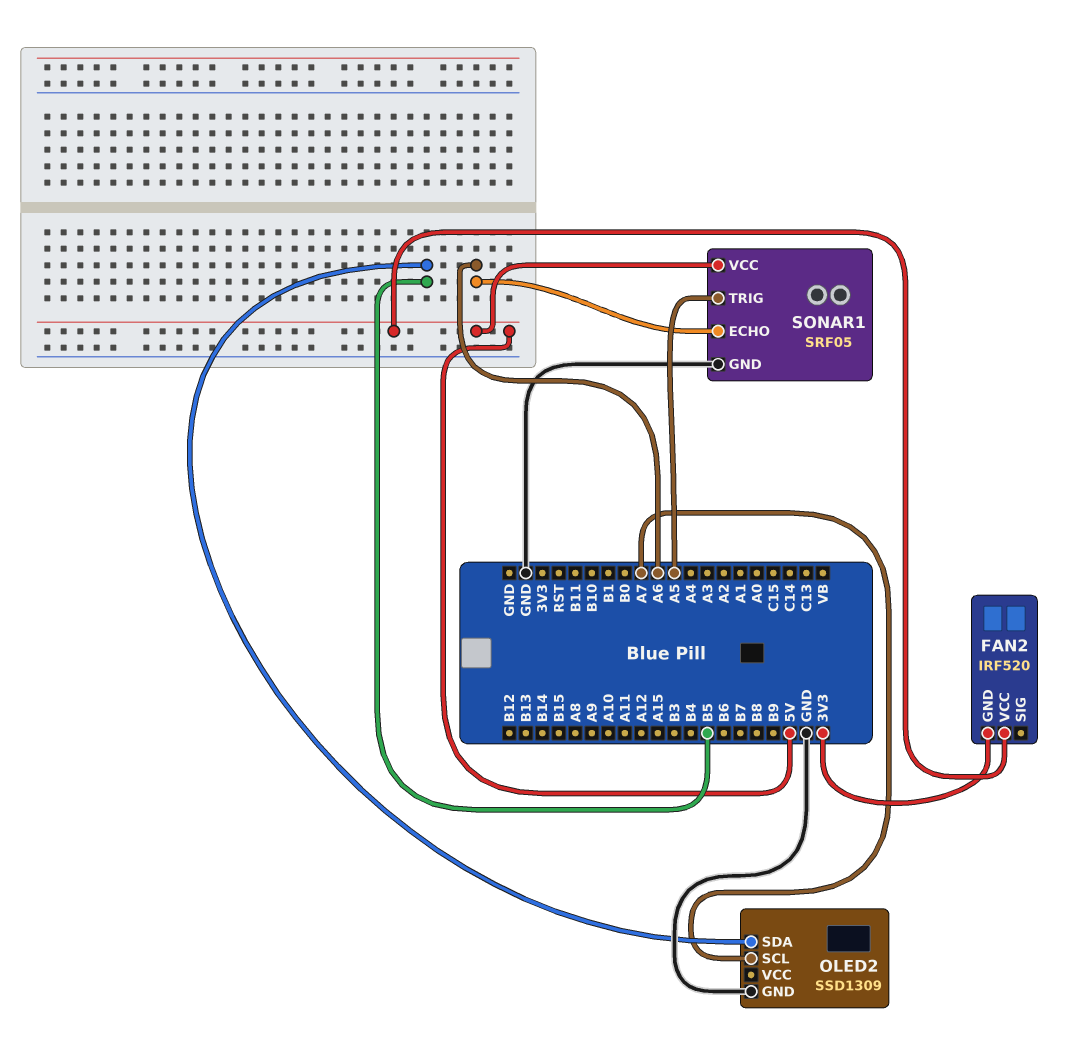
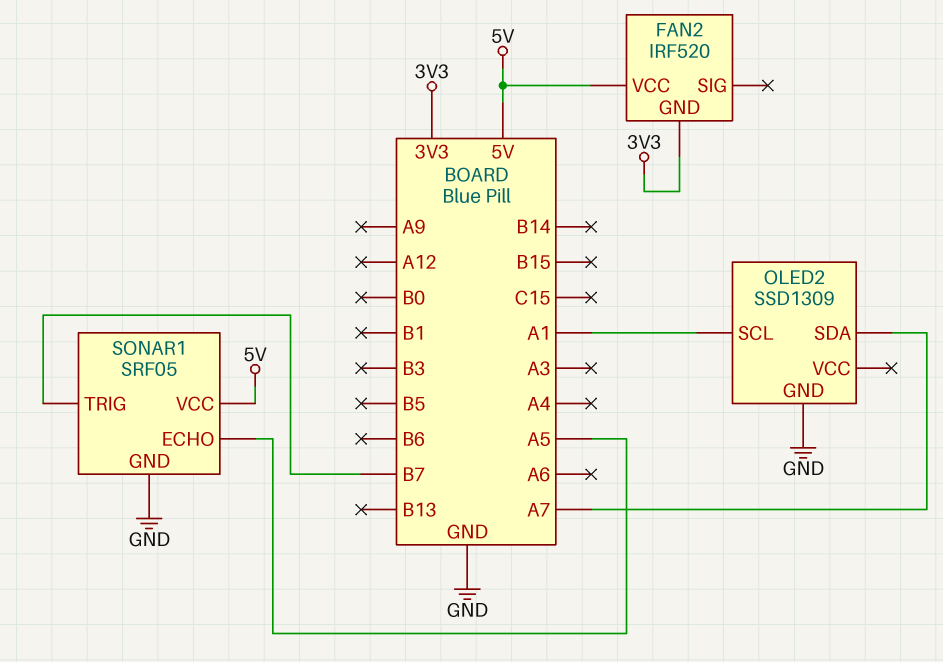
OLED2 pin SCL: A7 -> A1
OLED2 pin SDA: B5 -> A7
SONAR1 pin ECHO: A6 -> A5
SONAR1 pin TRIG: A5 -> B7

